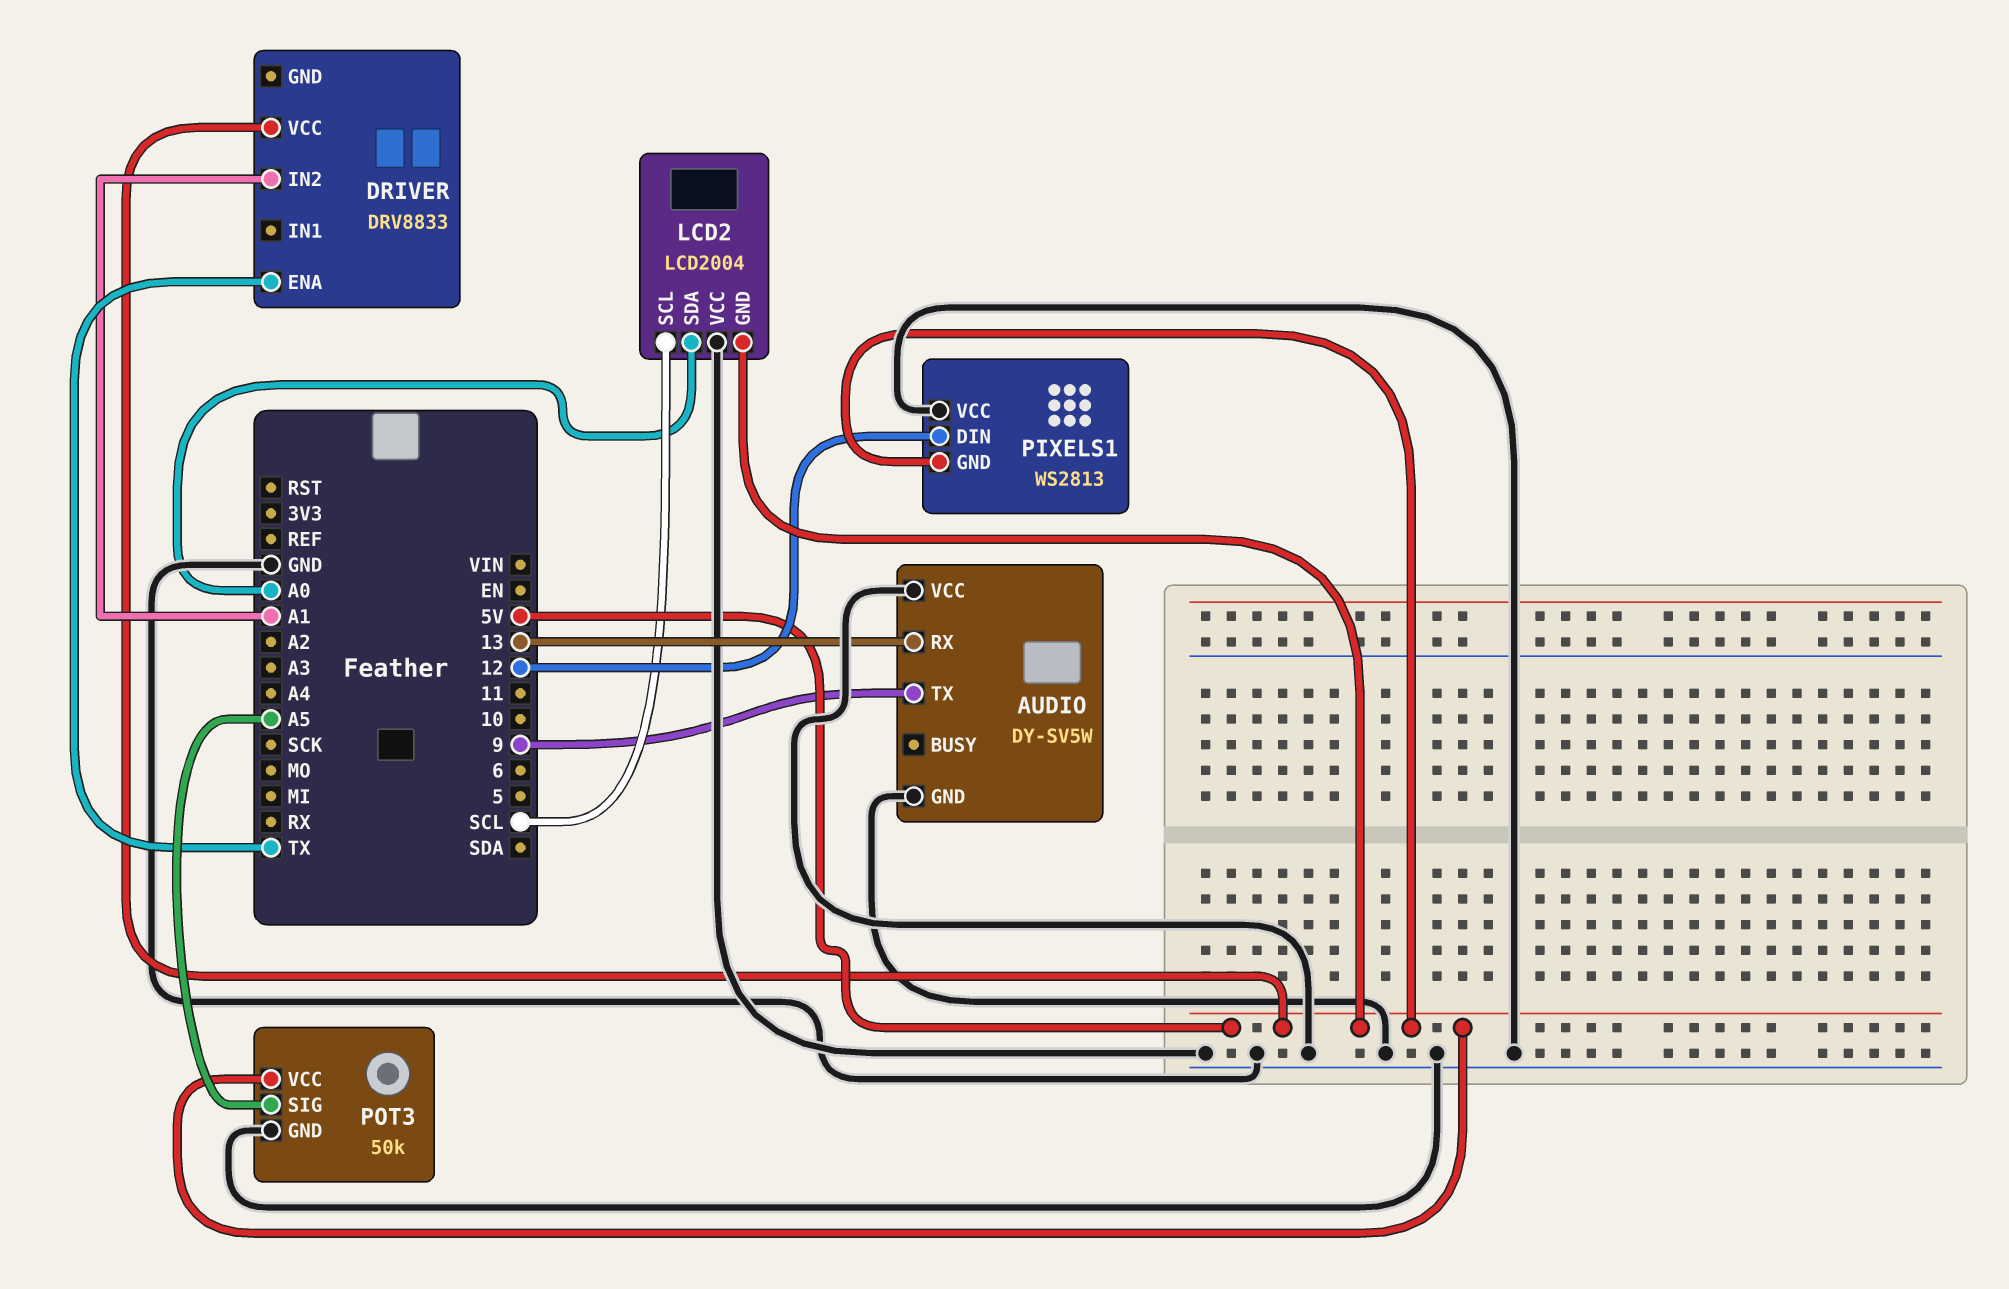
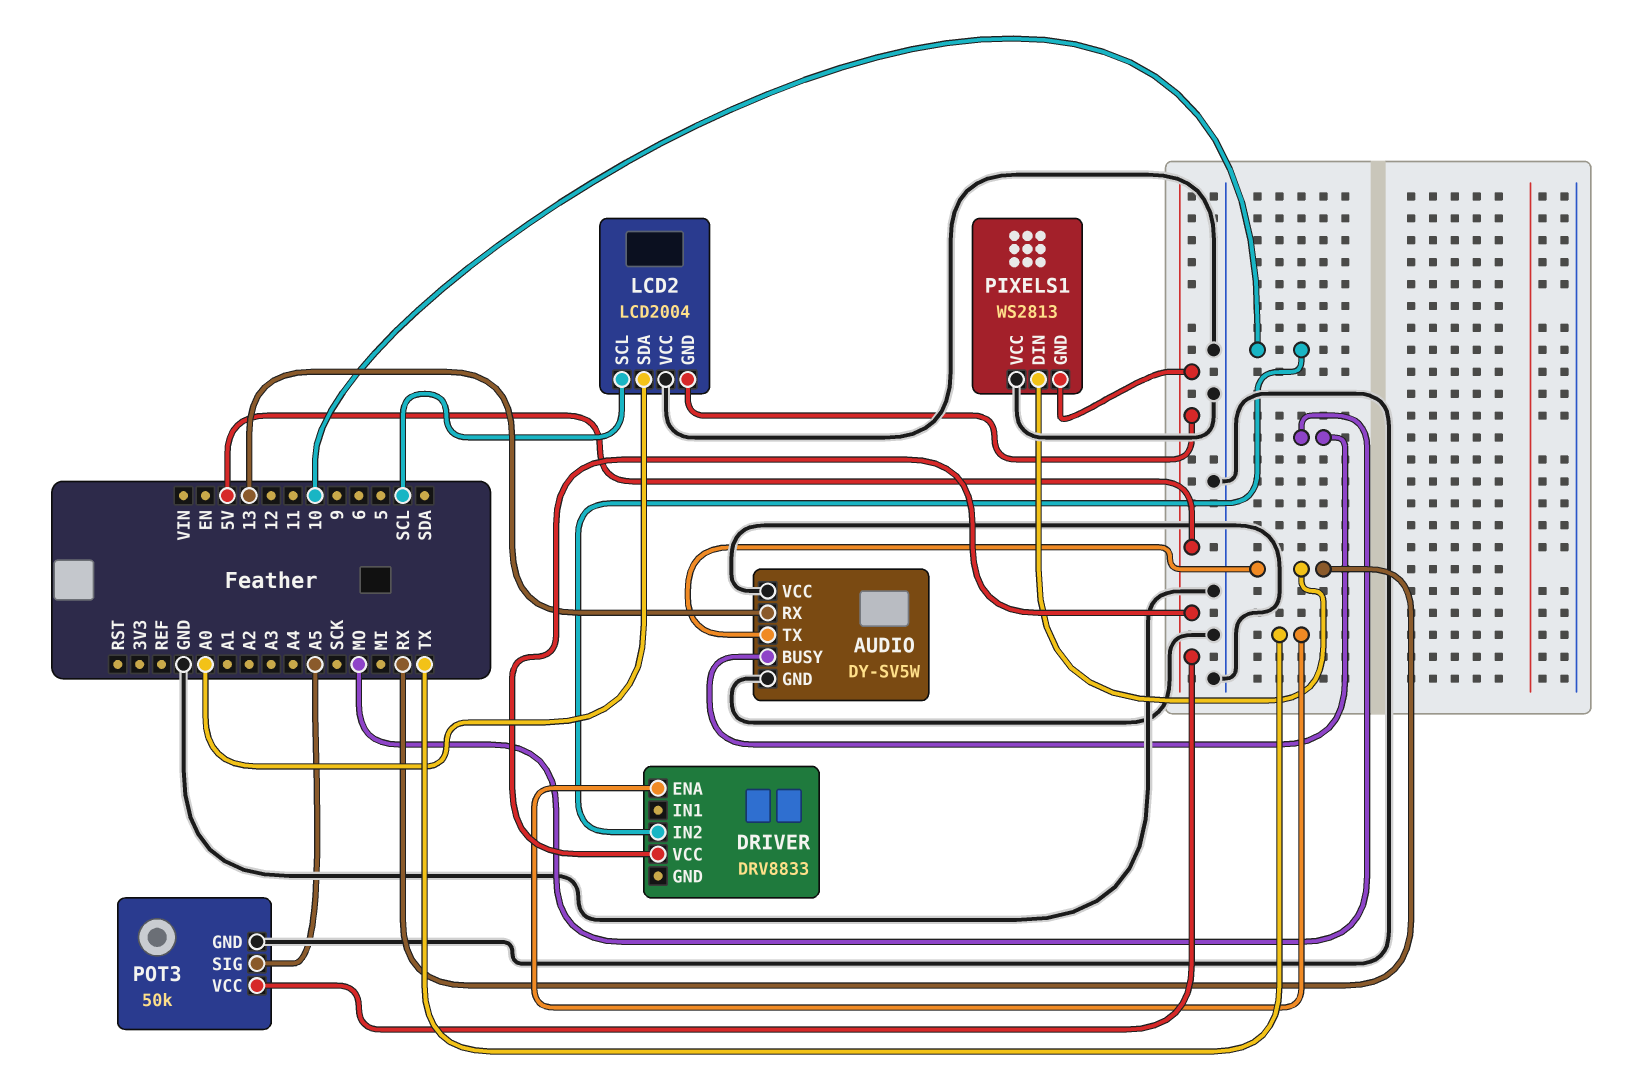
AUDIO pin BUSY: none -> MO
AUDIO pin TX: 9 -> RX
DRIVER pin IN2: A1 -> 10
PIXELS1 pin DIN: 12 -> RX

